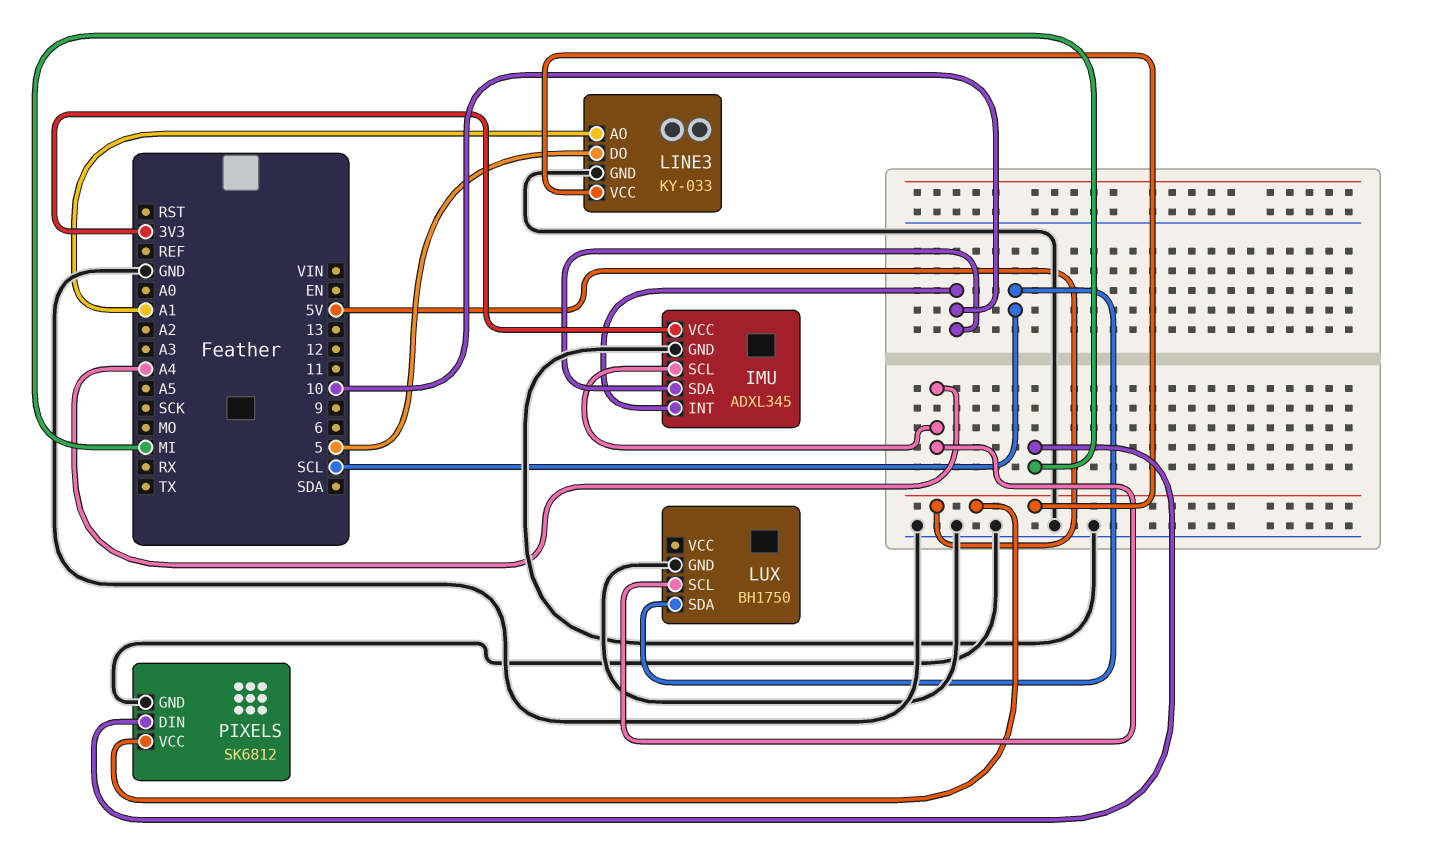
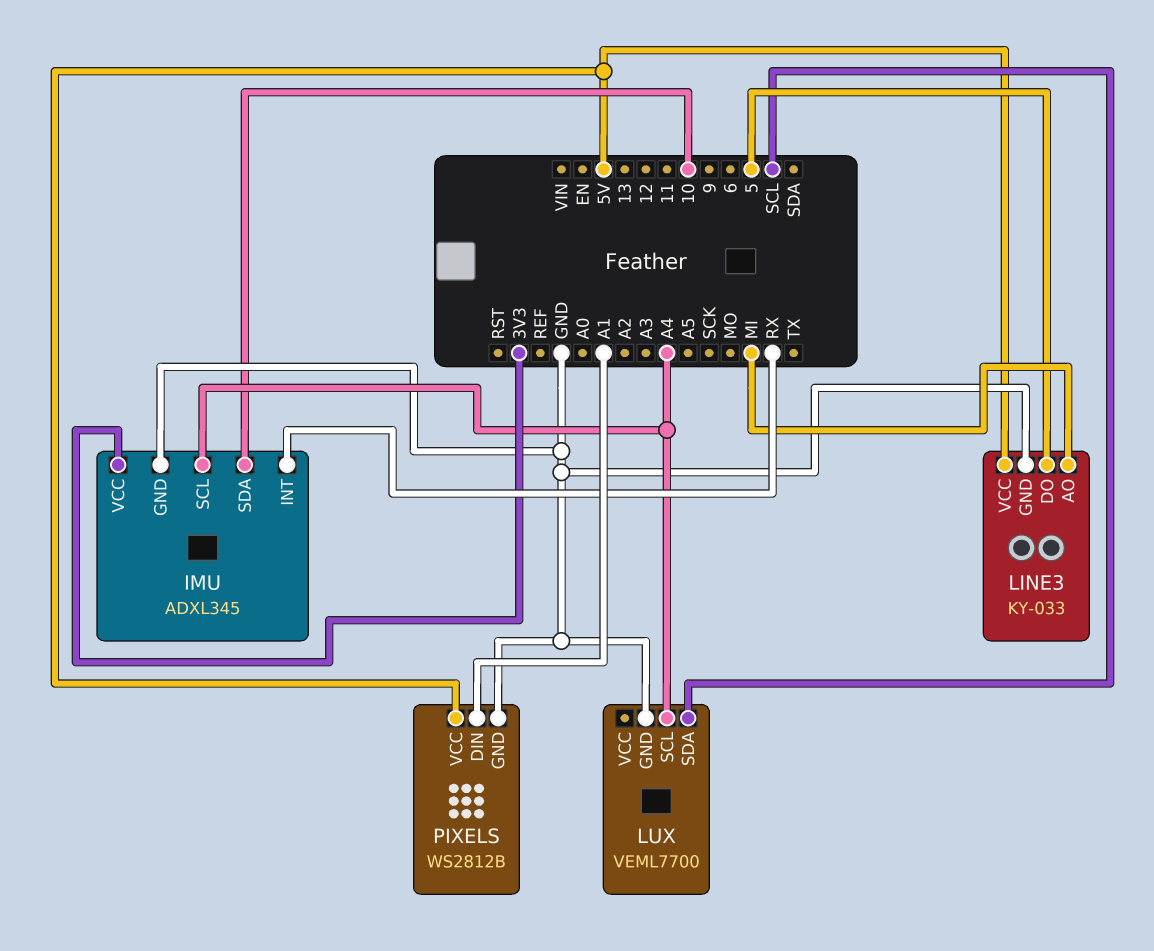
IMU pin INT: 10 -> RX
LINE3 pin AO: A1 -> MI
LUX: BH1750 -> VEML7700
PIXELS: SK6812 -> WS2812B
PIXELS pin DIN: MI -> A1

